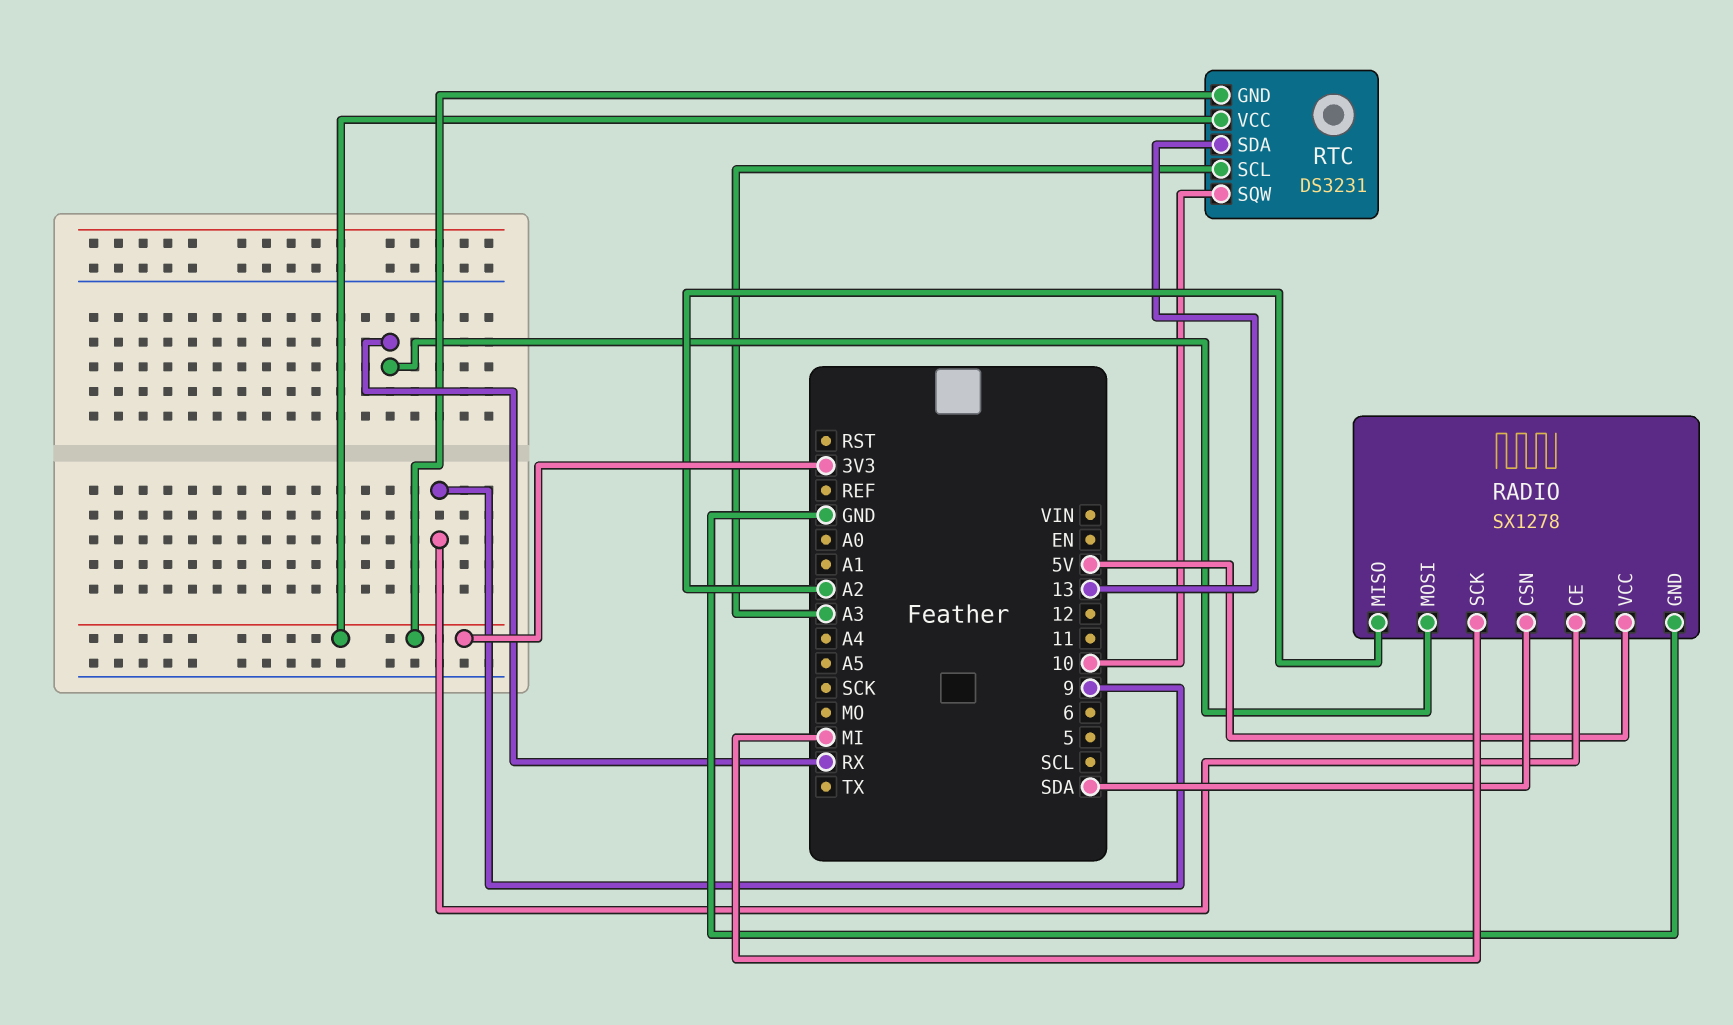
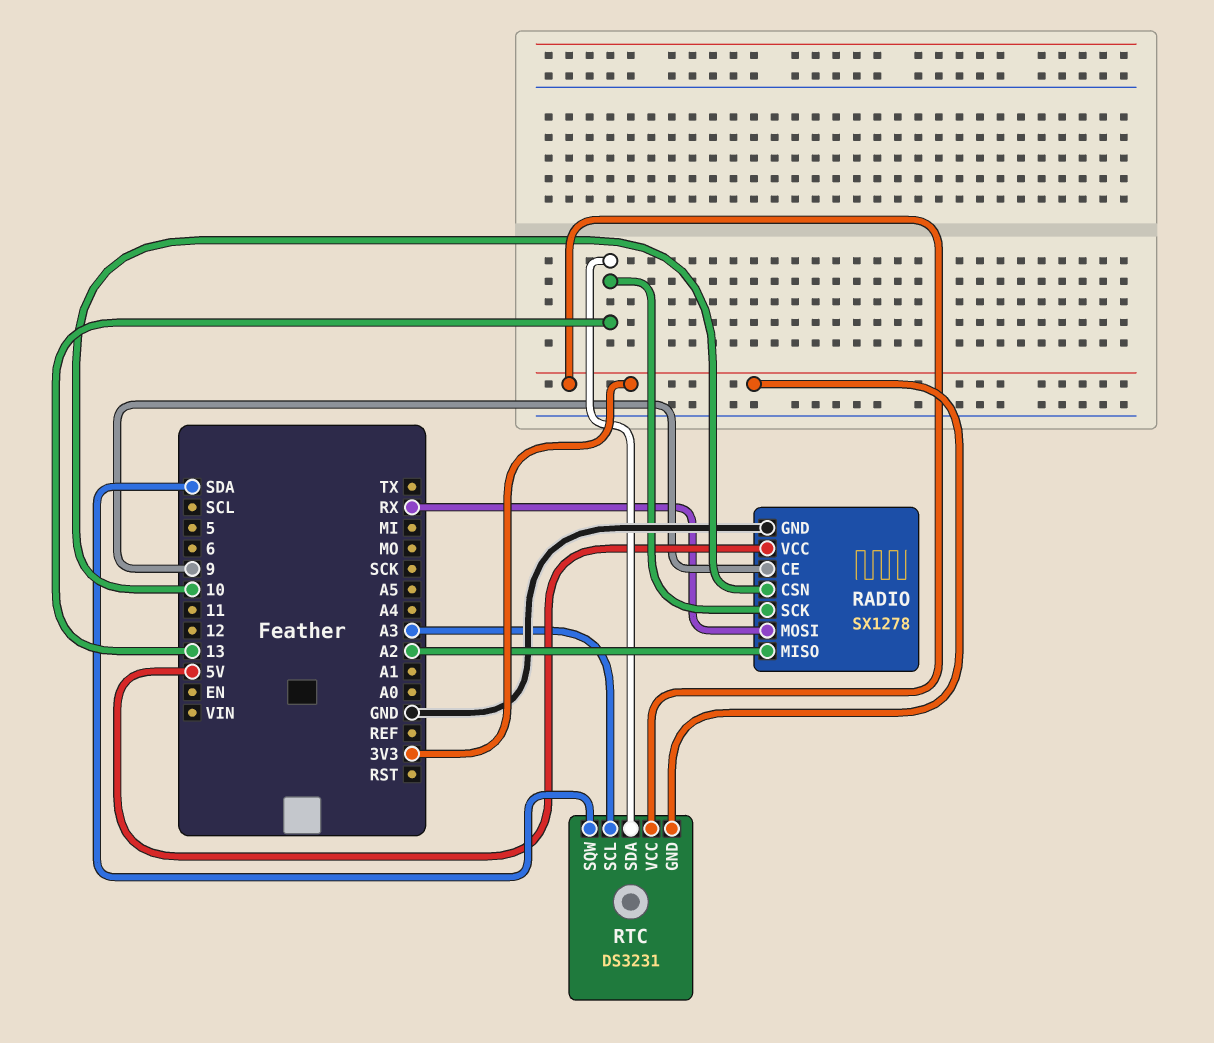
RADIO pin CSN: SDA -> 10
RADIO pin SCK: MI -> 13
RTC pin SQW: 10 -> SDA

